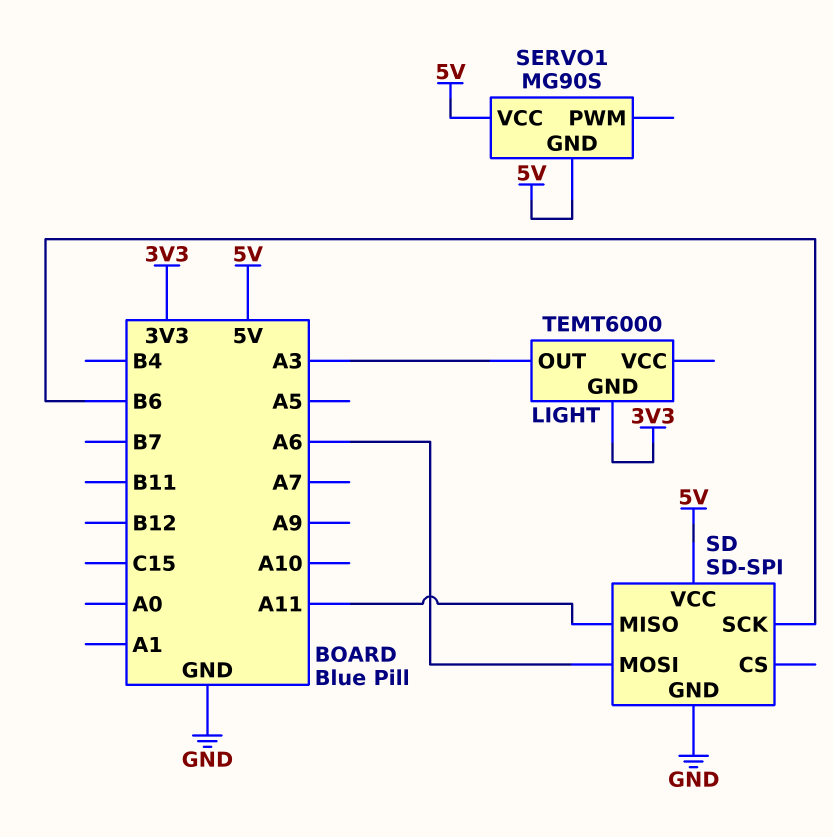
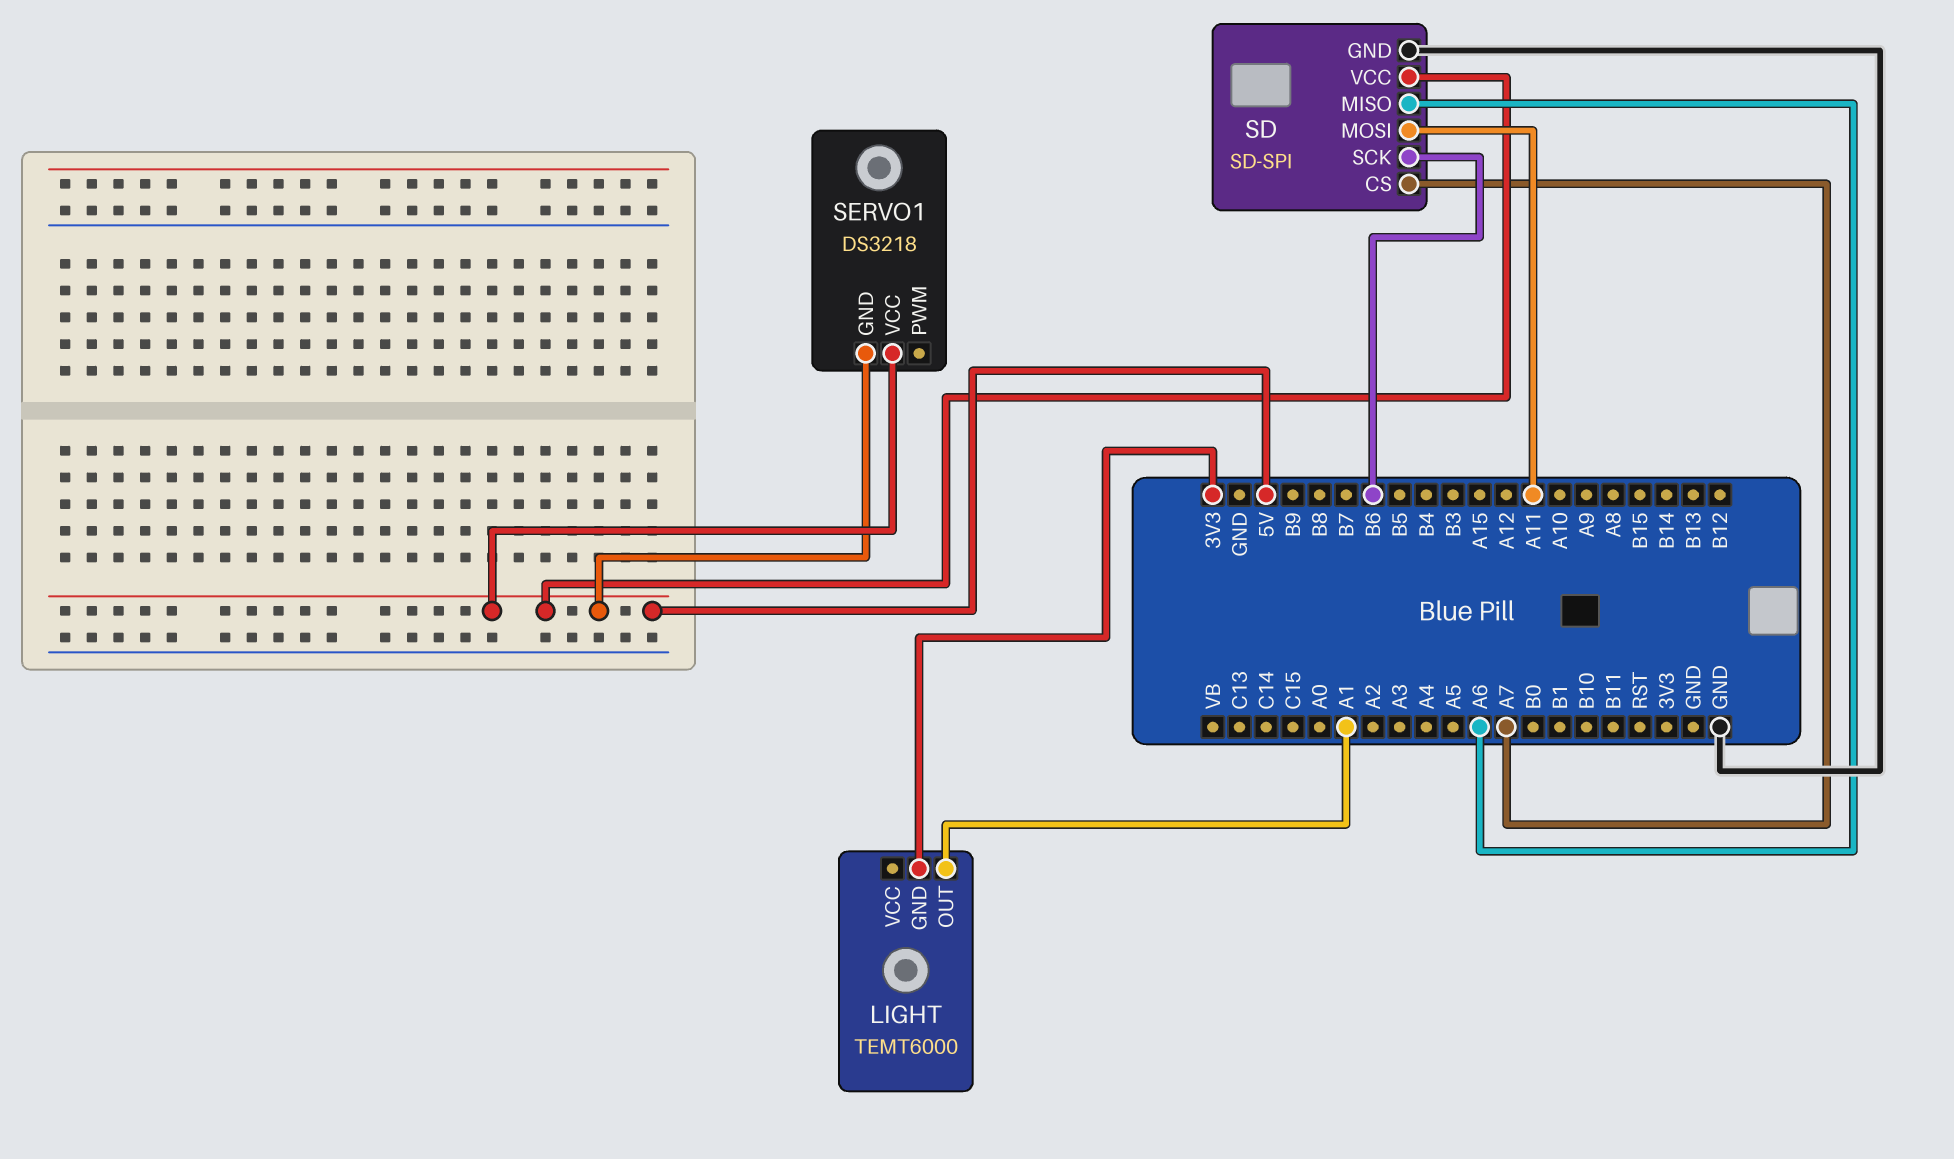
LIGHT pin OUT: A3 -> A1
SD pin CS: none -> A7
SD pin MISO: A11 -> A6
SD pin MOSI: A6 -> A11
SERVO1: MG90S -> DS3218

